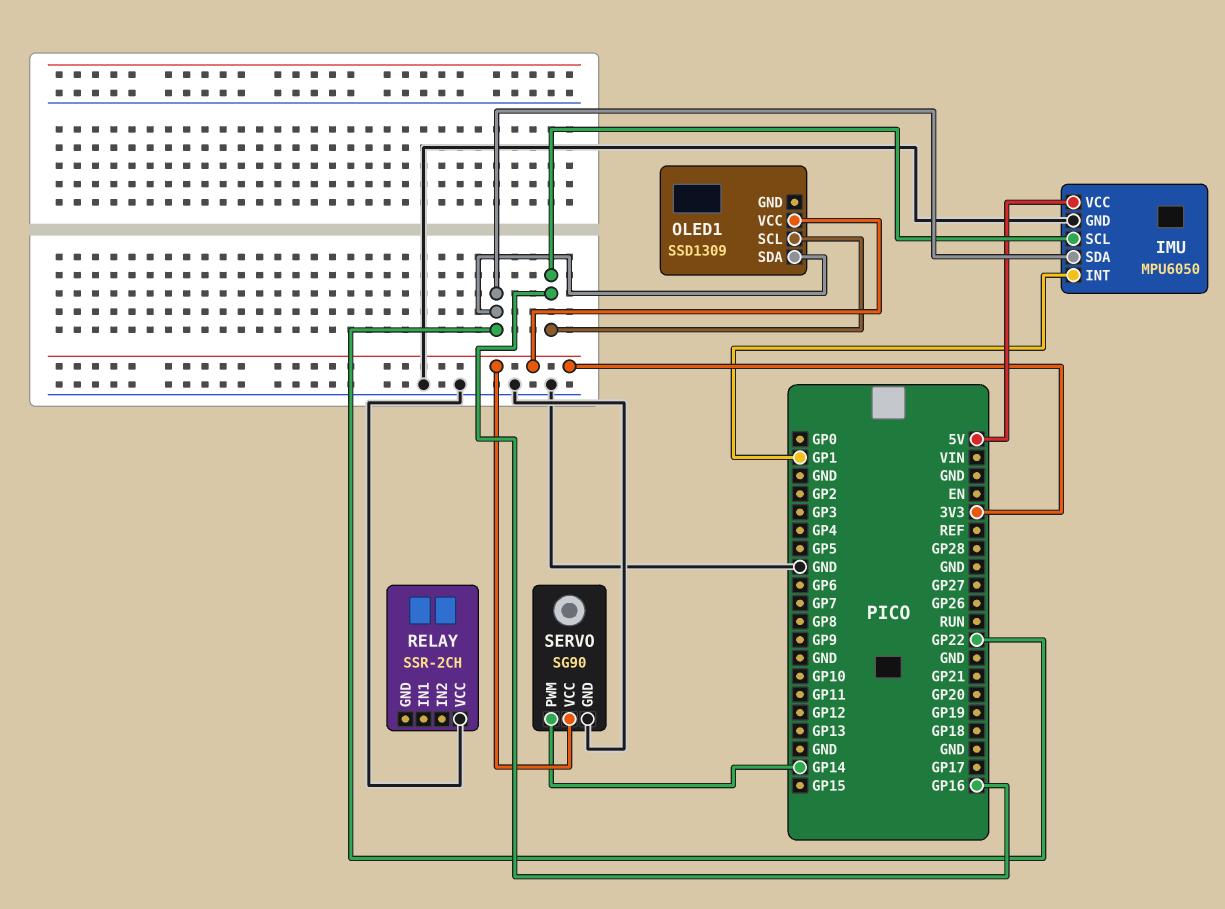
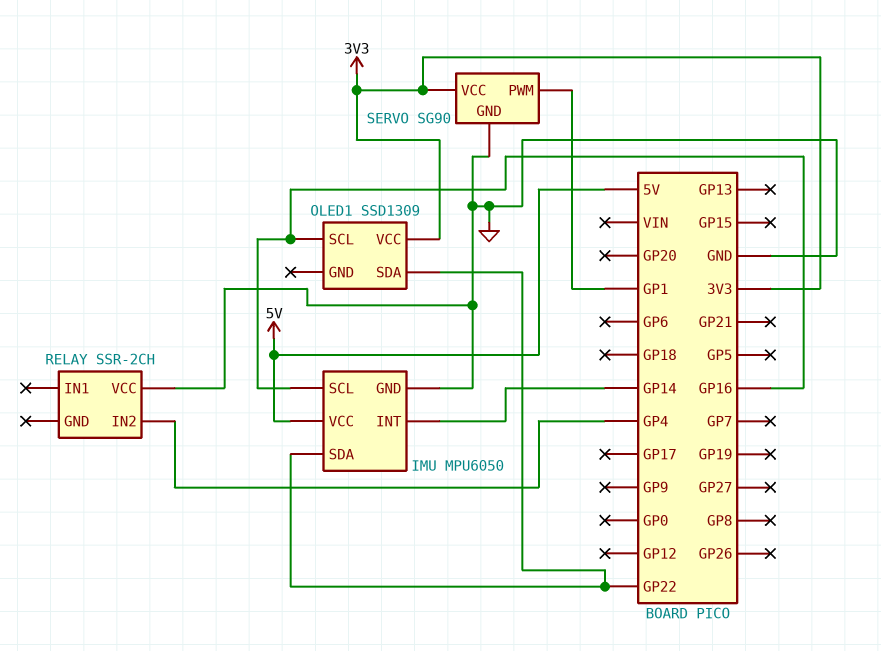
IMU pin INT: GP1 -> GP14
RELAY pin IN2: none -> GP4
SERVO pin PWM: GP14 -> GP1

